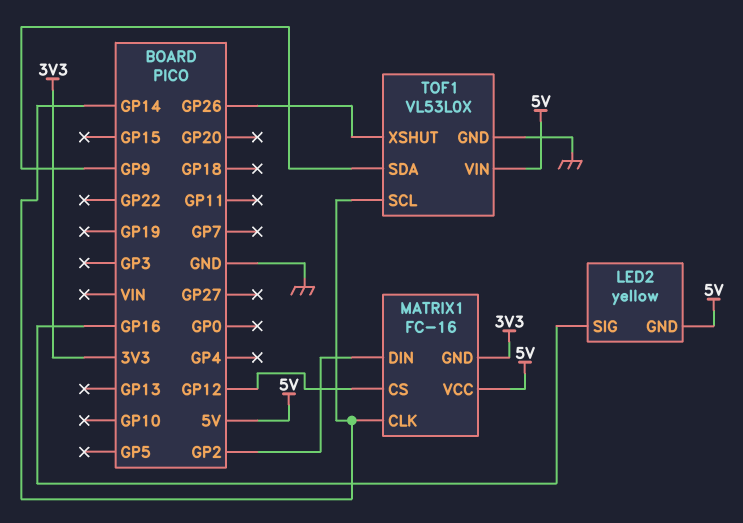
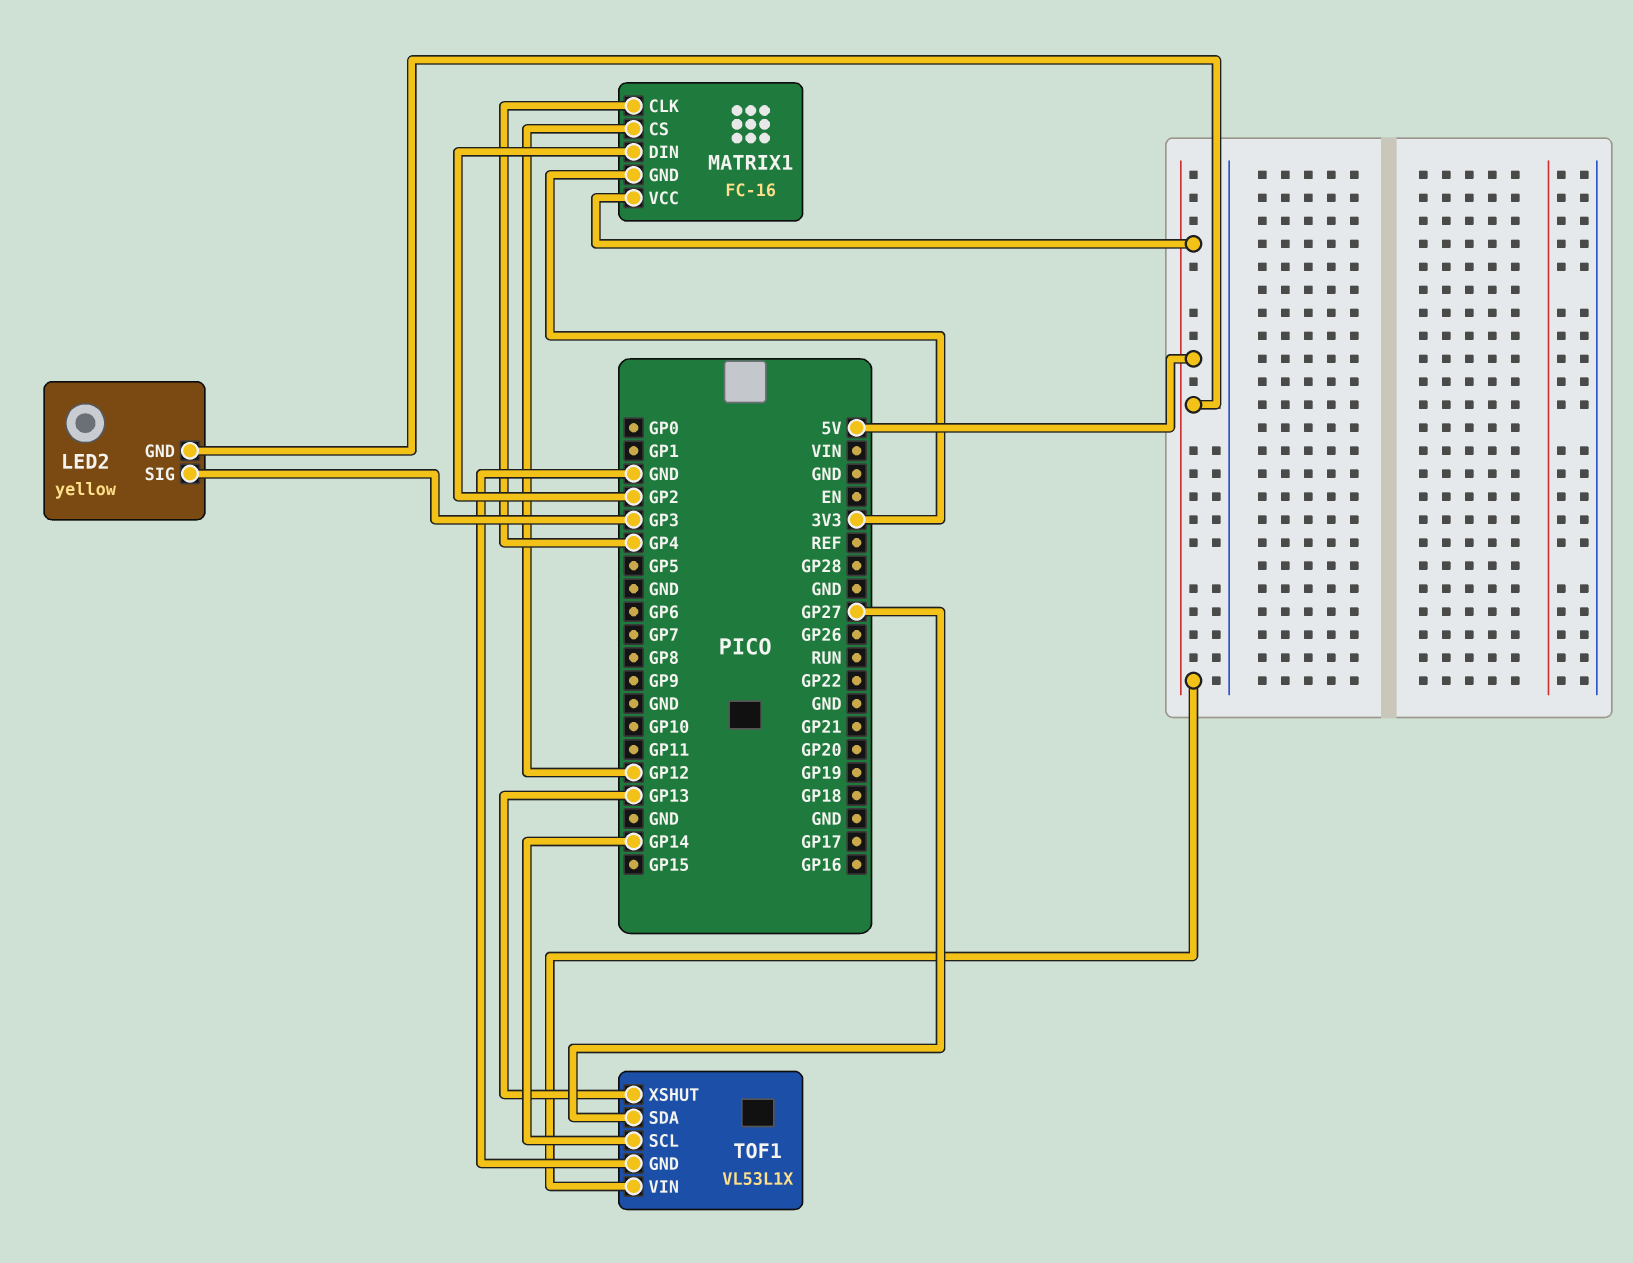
LED2 pin SIG: GP16 -> GP3
MATRIX1 pin CLK: GP14 -> GP4
TOF1: VL53L0X -> VL53L1X
TOF1 pin SDA: GP9 -> GP27
TOF1 pin XSHUT: GP26 -> GP13

